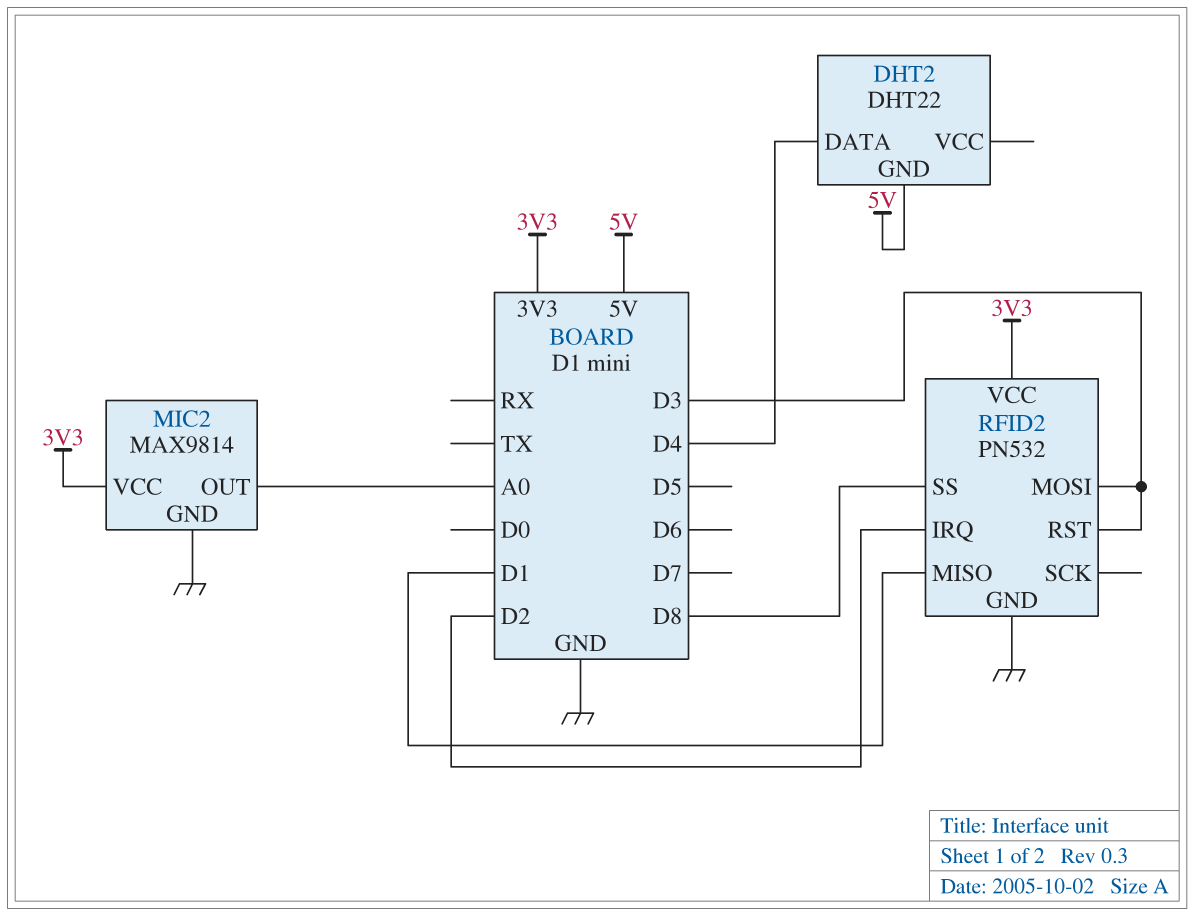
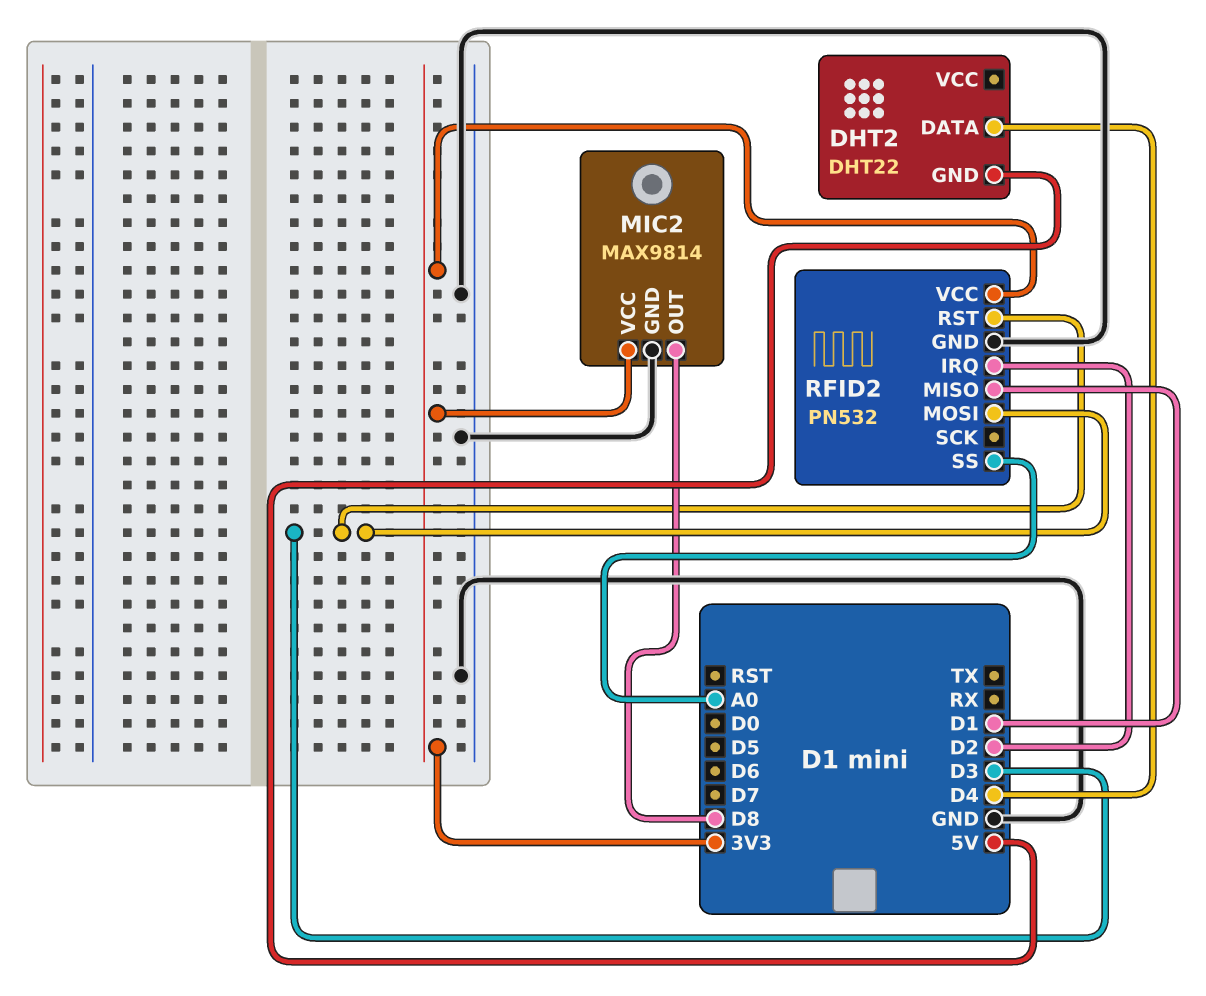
MIC2 pin OUT: A0 -> D8
RFID2 pin SS: D8 -> A0

